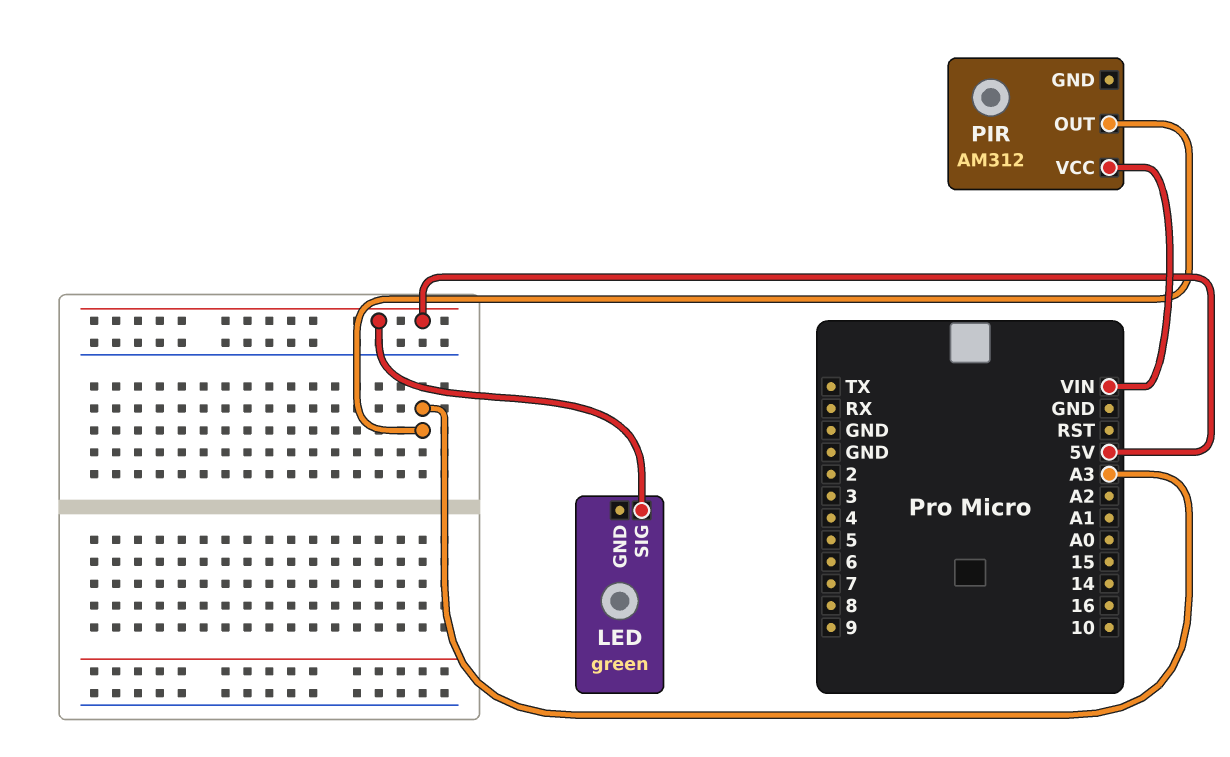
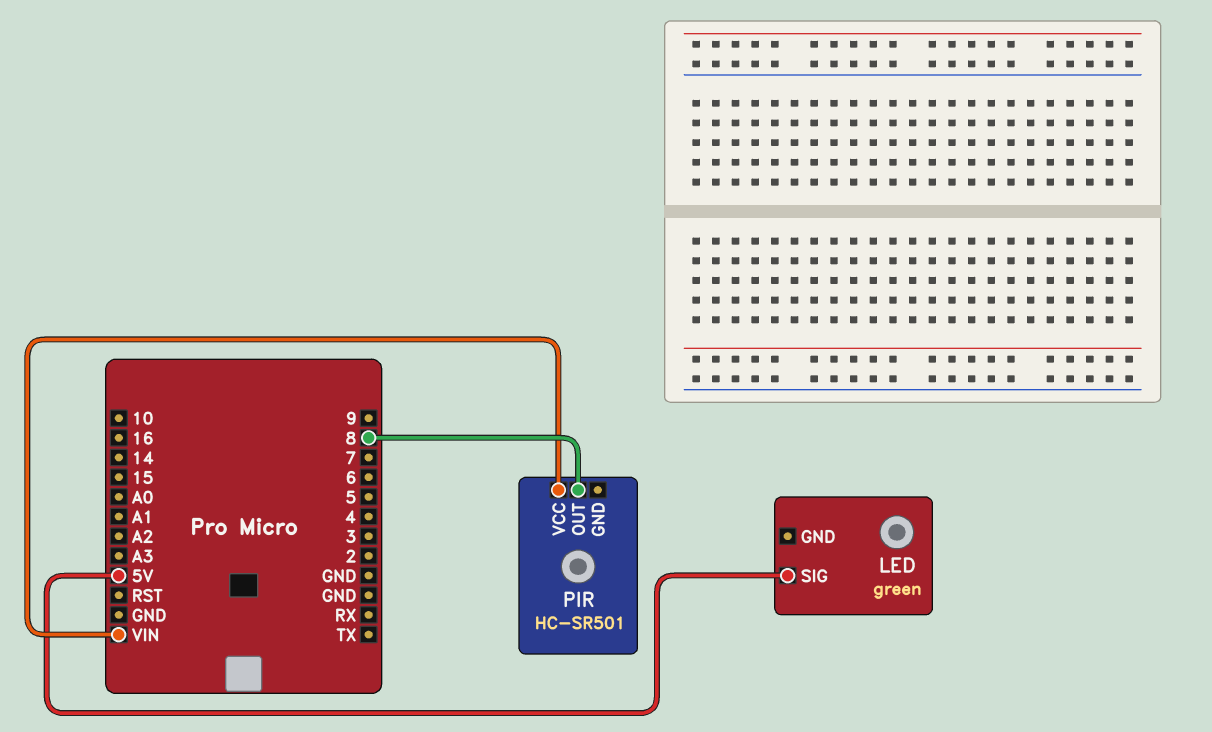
PIR: AM312 -> HC-SR501
PIR pin OUT: A3 -> 8

